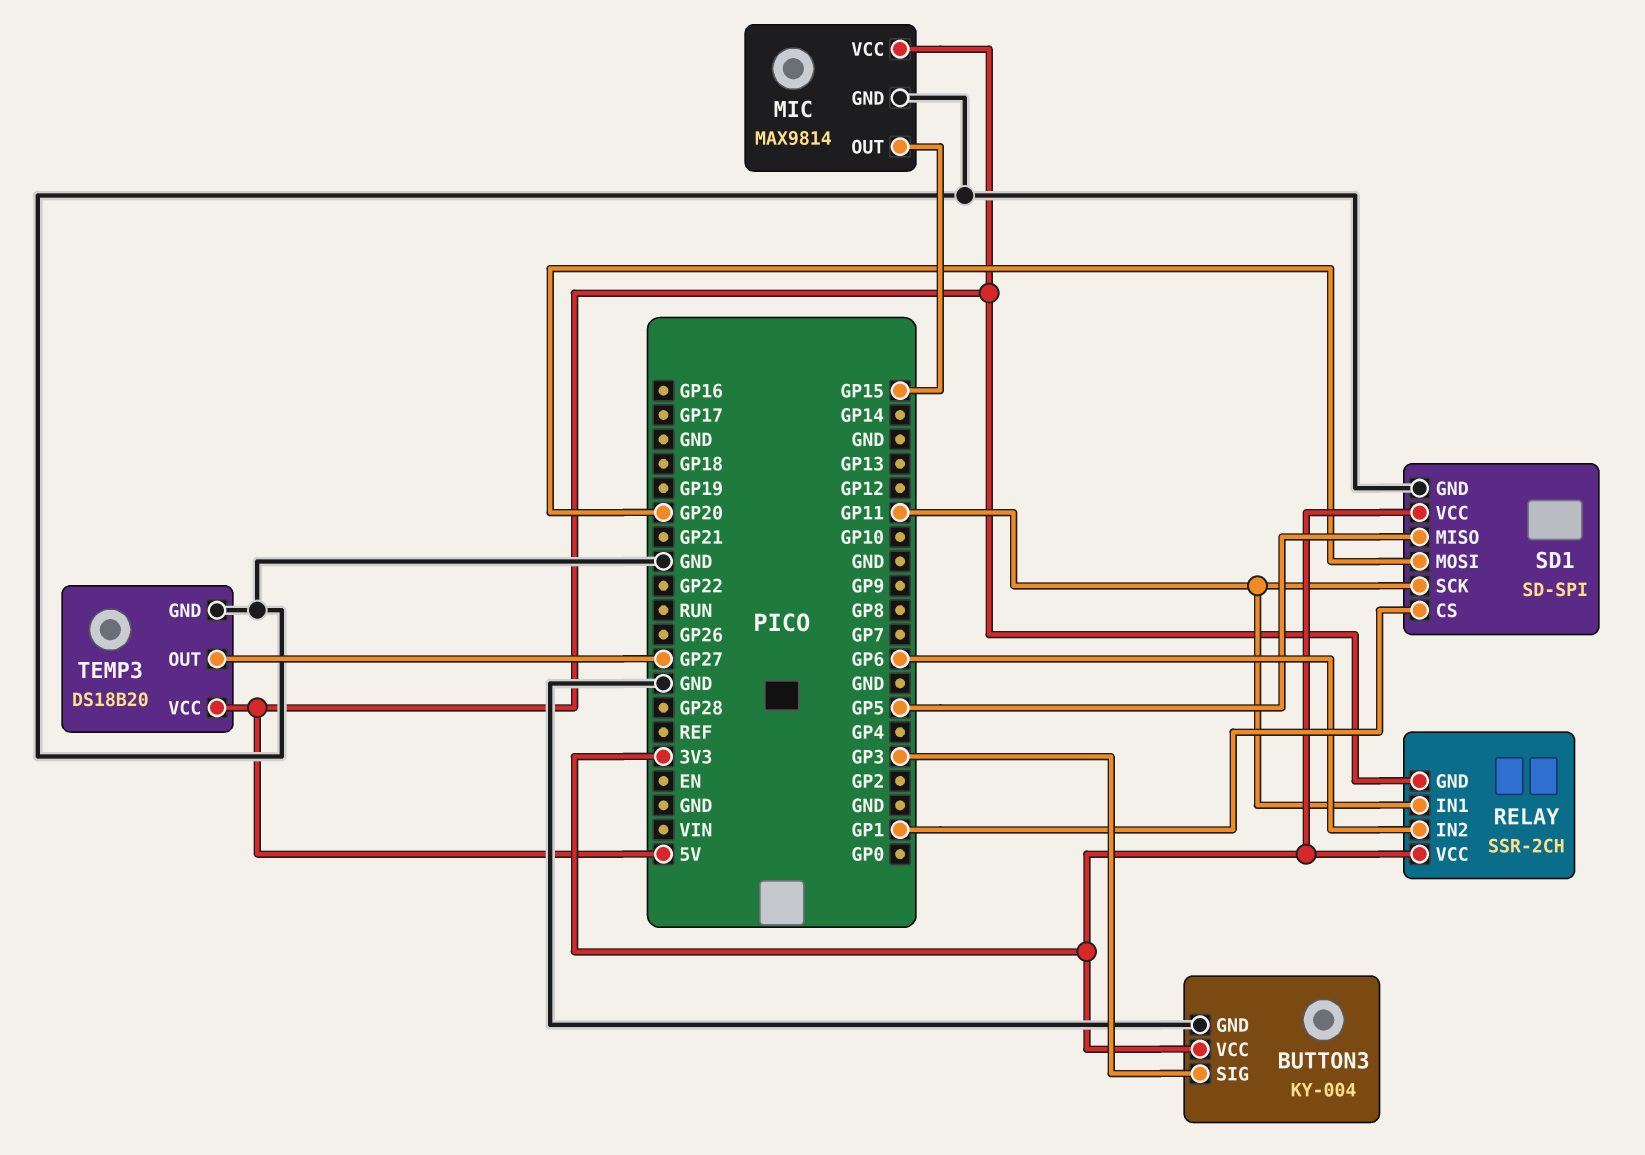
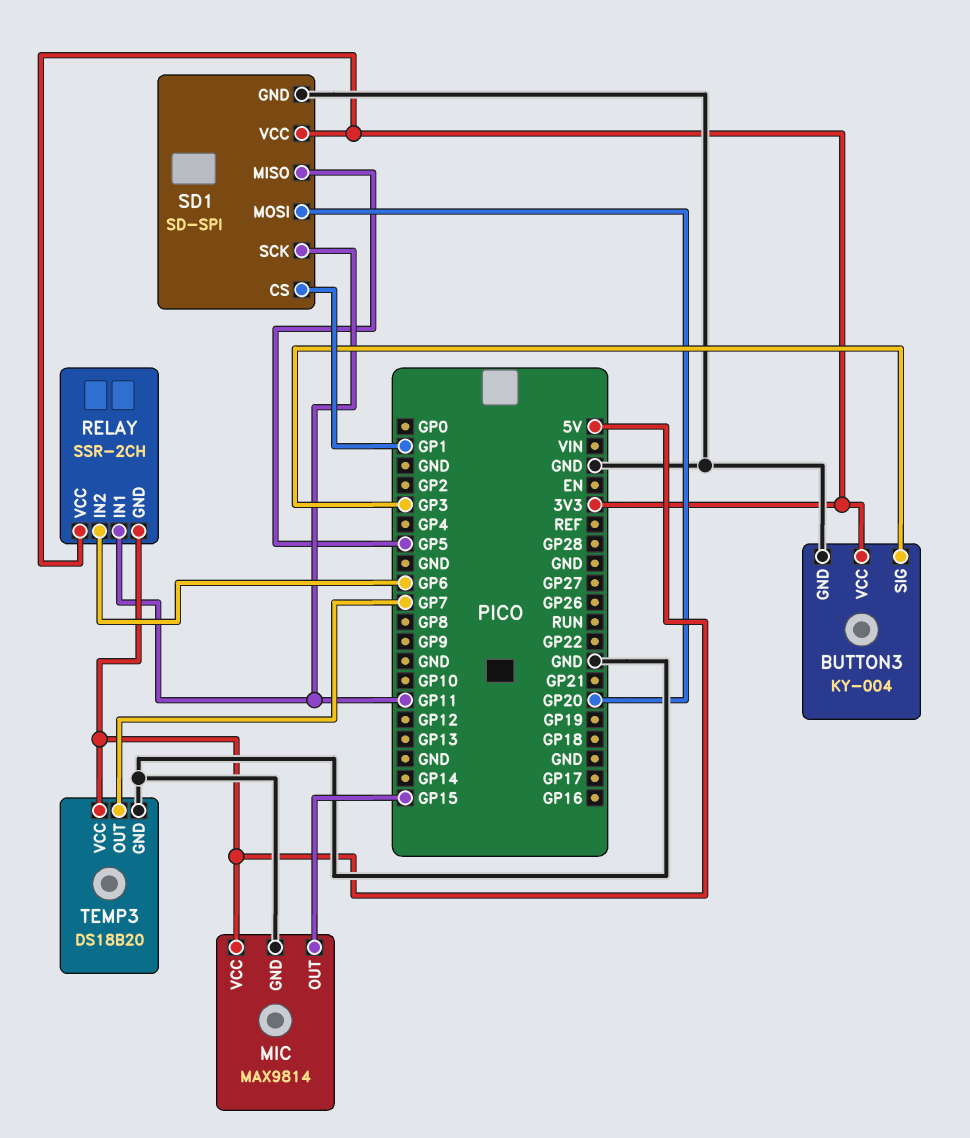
TEMP3 pin OUT: GP27 -> GP7

